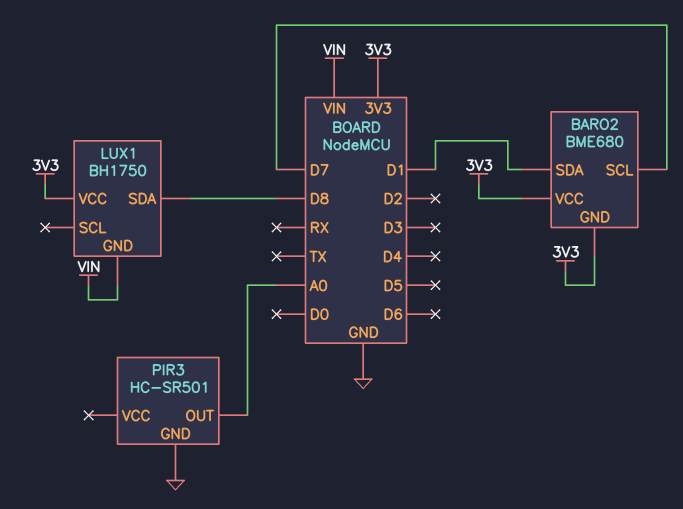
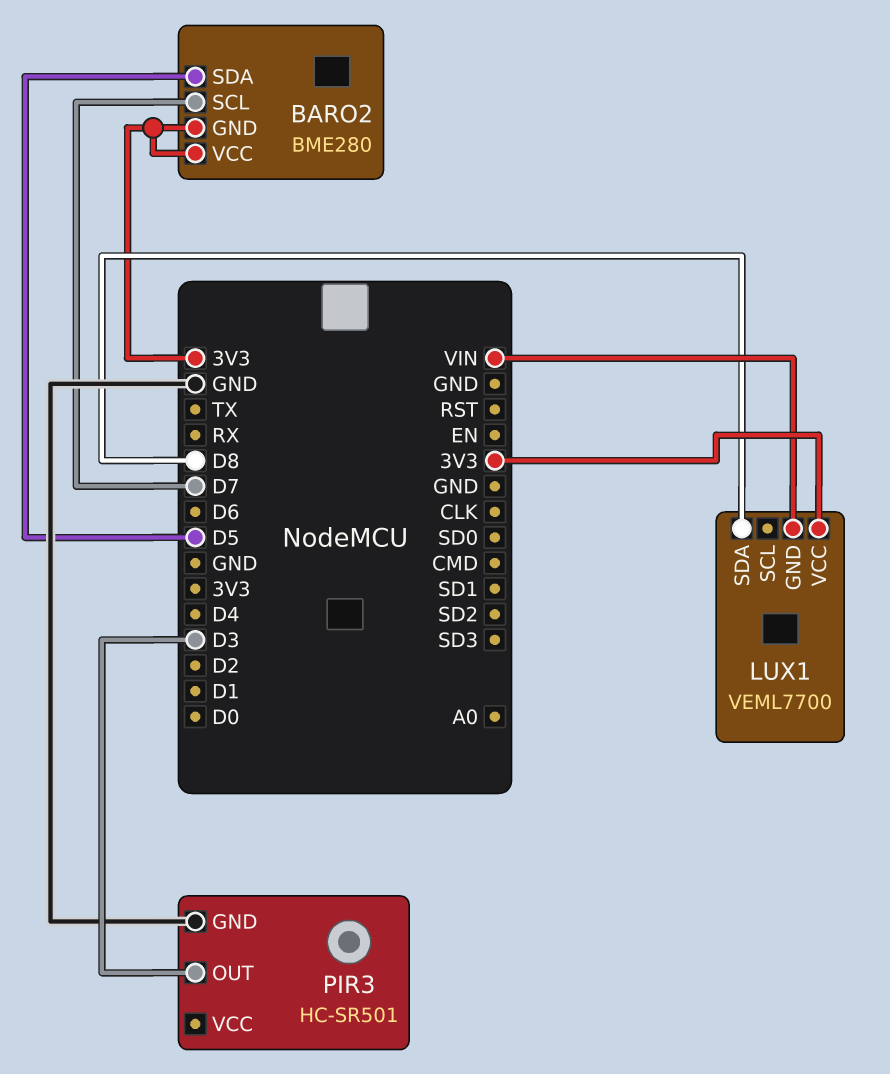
BARO2: BME680 -> BME280
BARO2 pin SDA: D1 -> D5
LUX1: BH1750 -> VEML7700
PIR3 pin OUT: A0 -> D3

